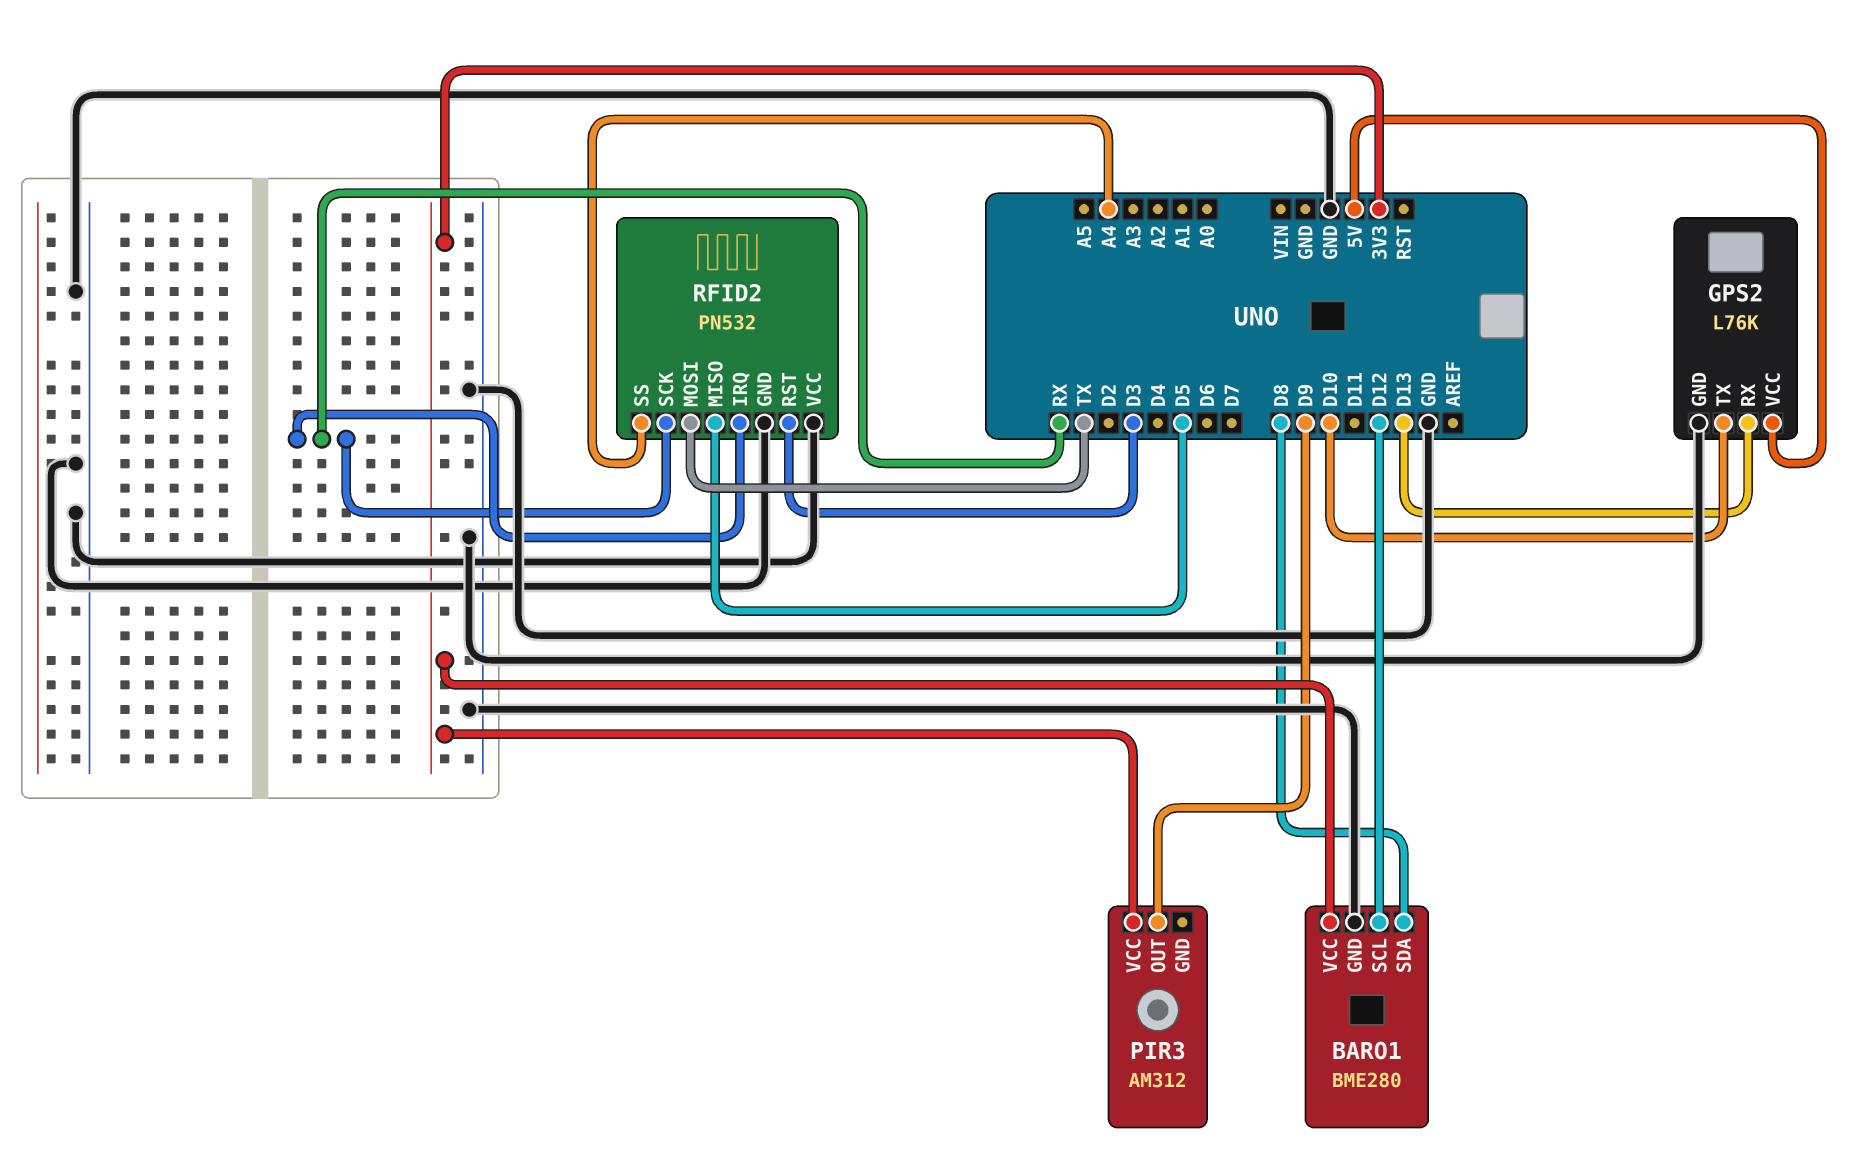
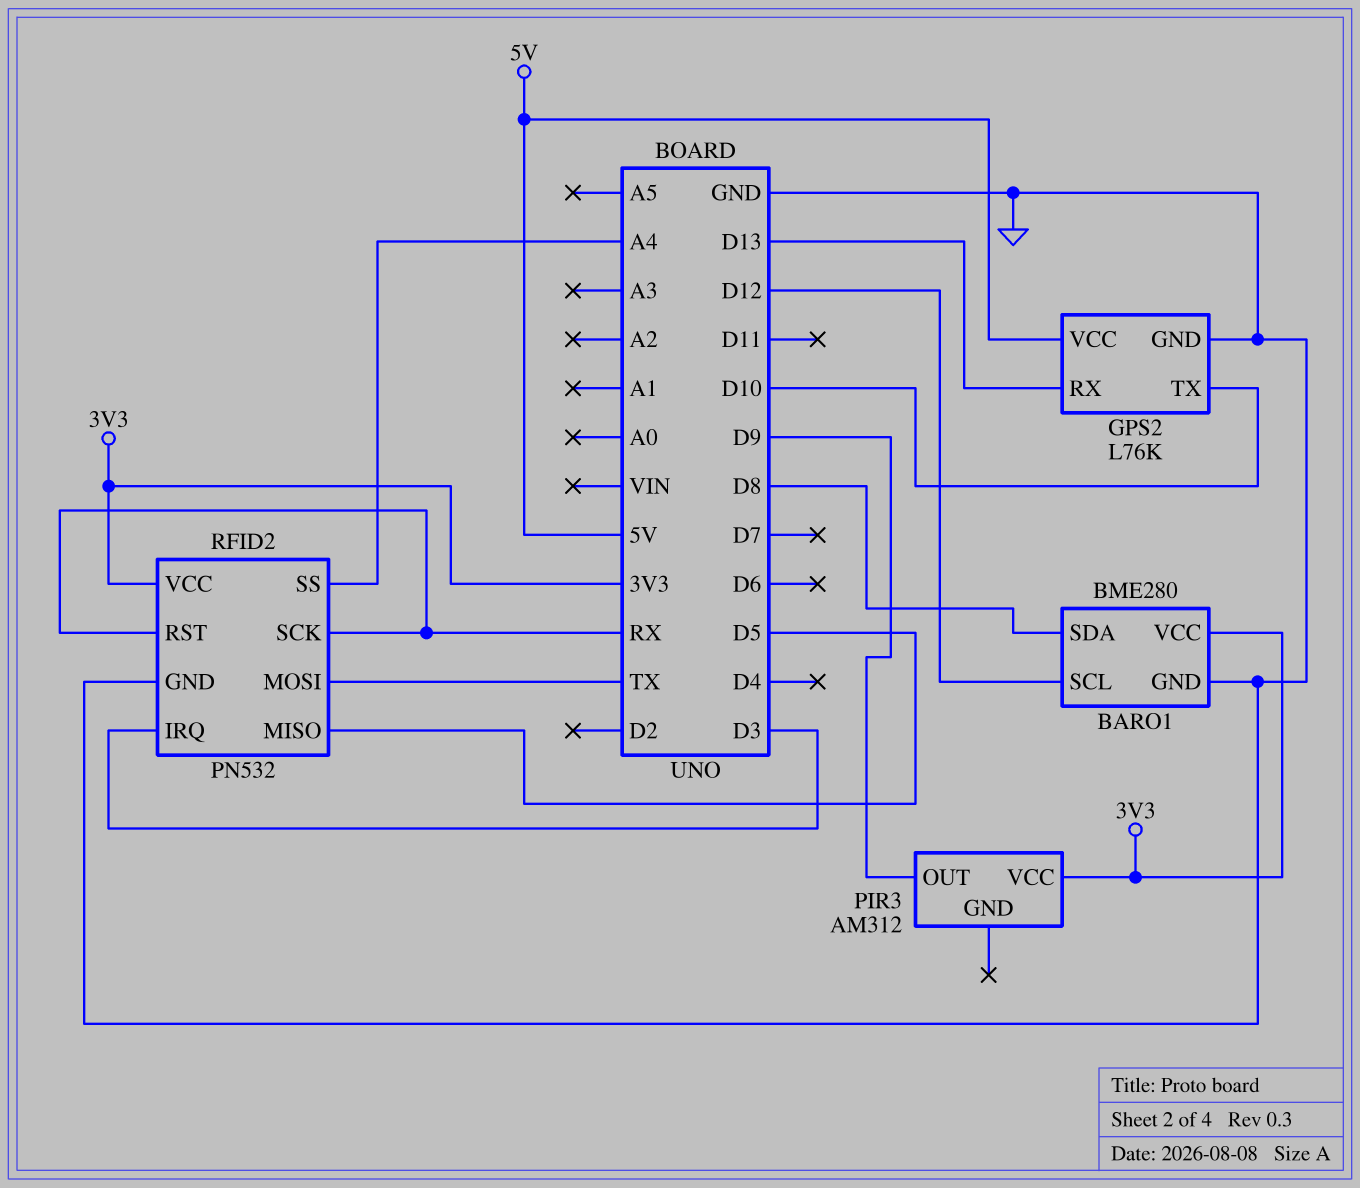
RFID2 pin IRQ: RX -> D3
RFID2 pin RST: D3 -> RX
RFID2 pin VCC: GND -> 3V3

